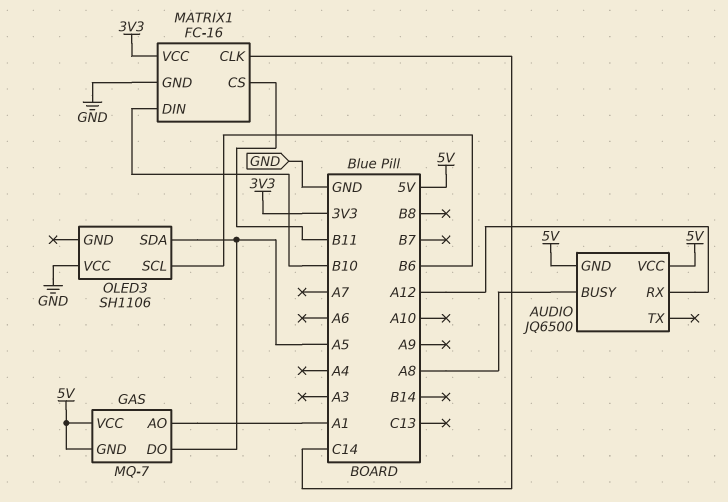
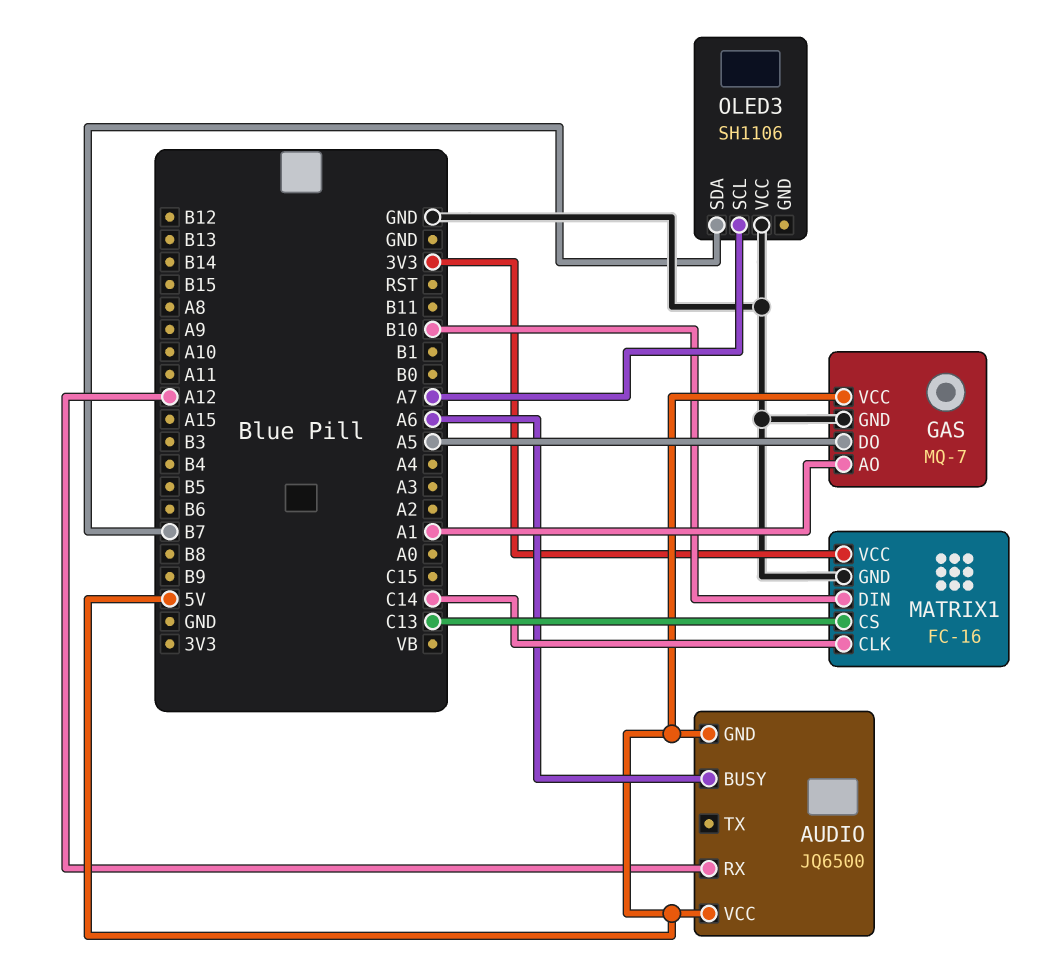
AUDIO pin BUSY: A8 -> A6
GAS pin GND: 5V -> GND
MATRIX1 pin CS: B11 -> C13
OLED3 pin SCL: B6 -> A7
OLED3 pin SDA: A5 -> B7

